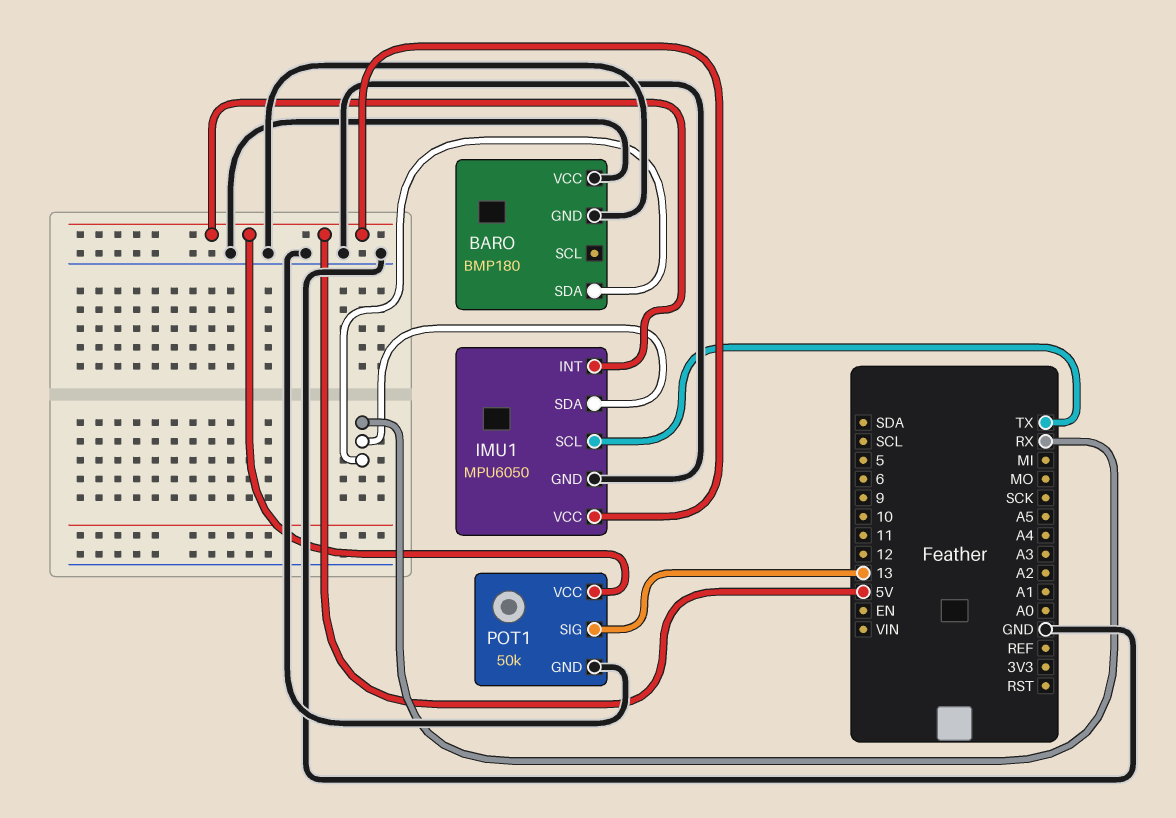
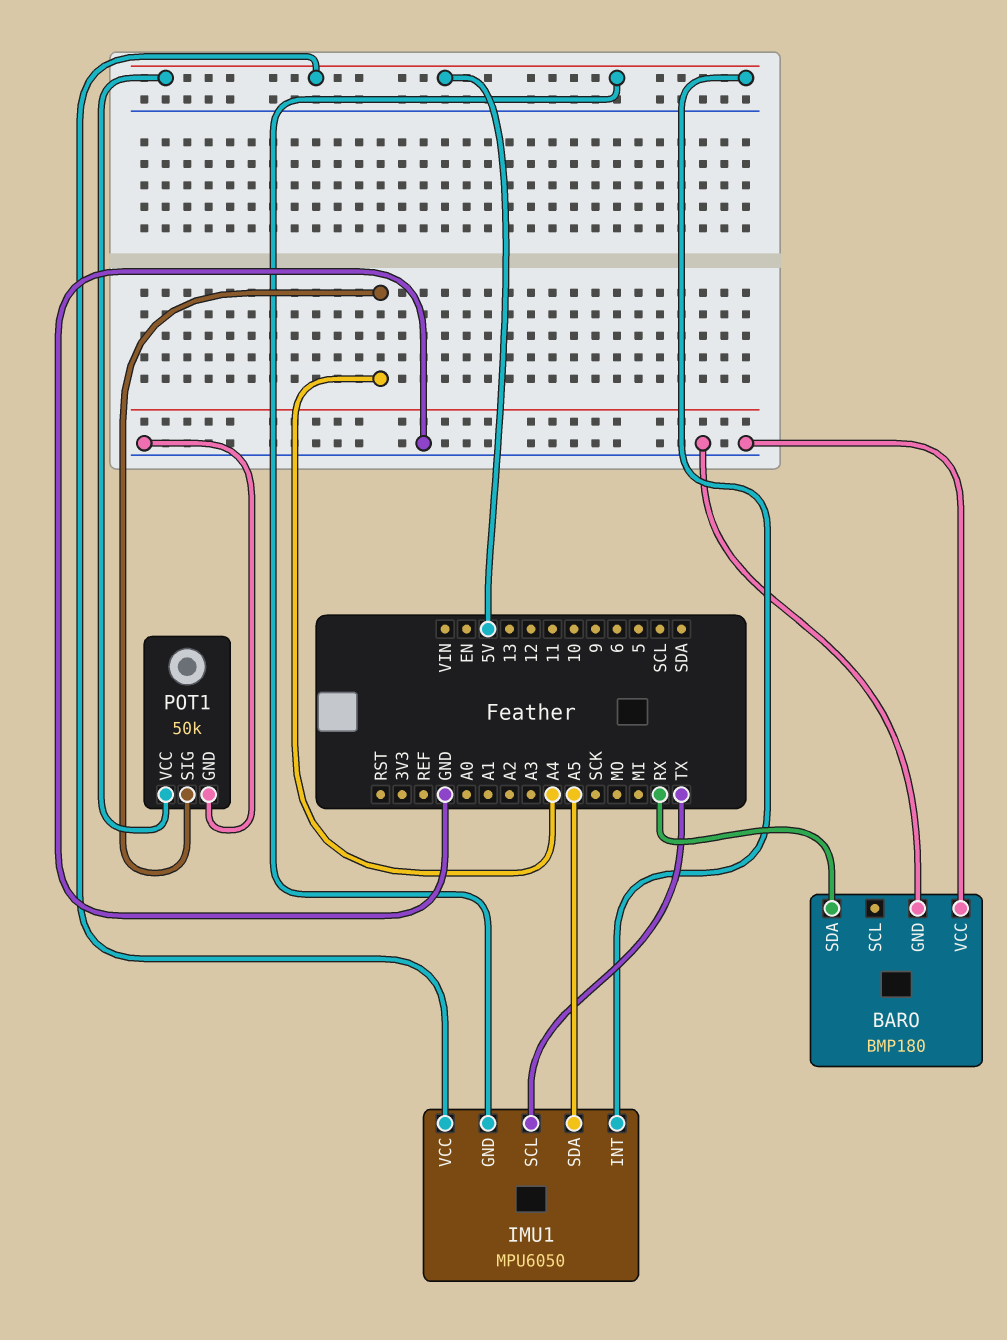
IMU1 pin GND: GND -> 5V
IMU1 pin SDA: RX -> A5
POT1 pin SIG: 13 -> A4

